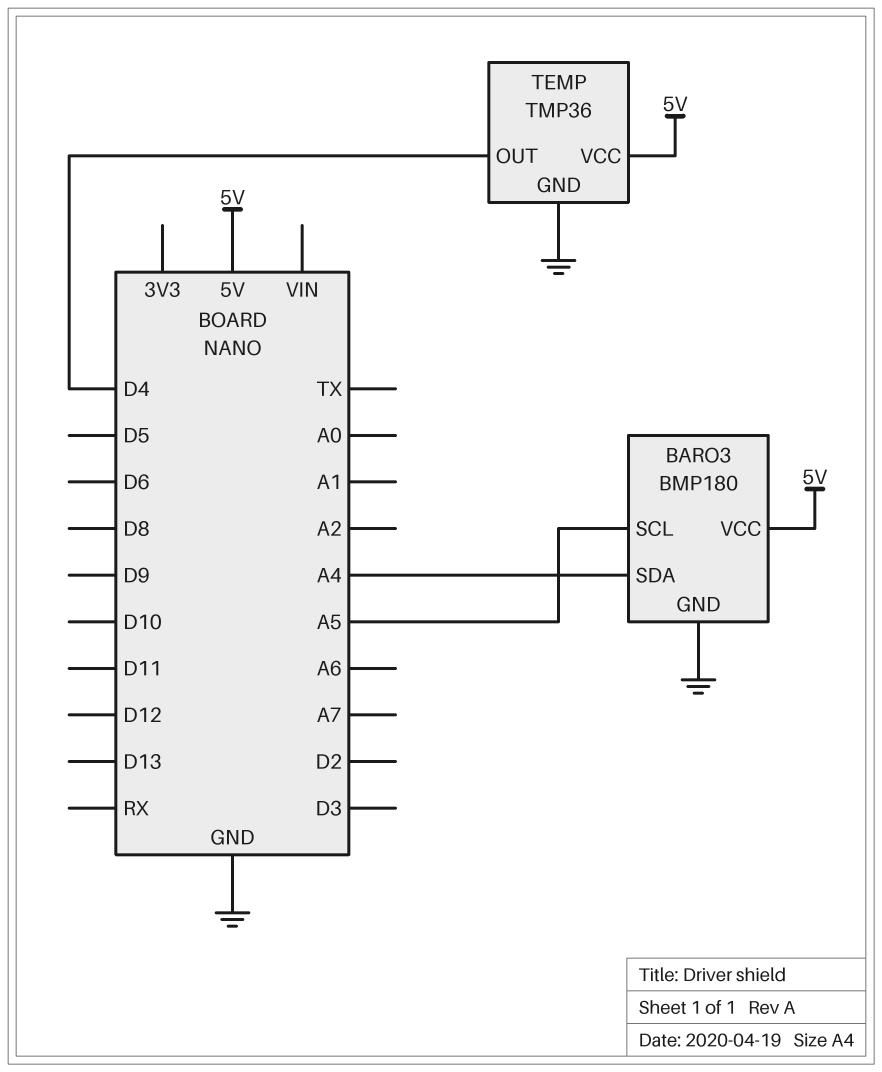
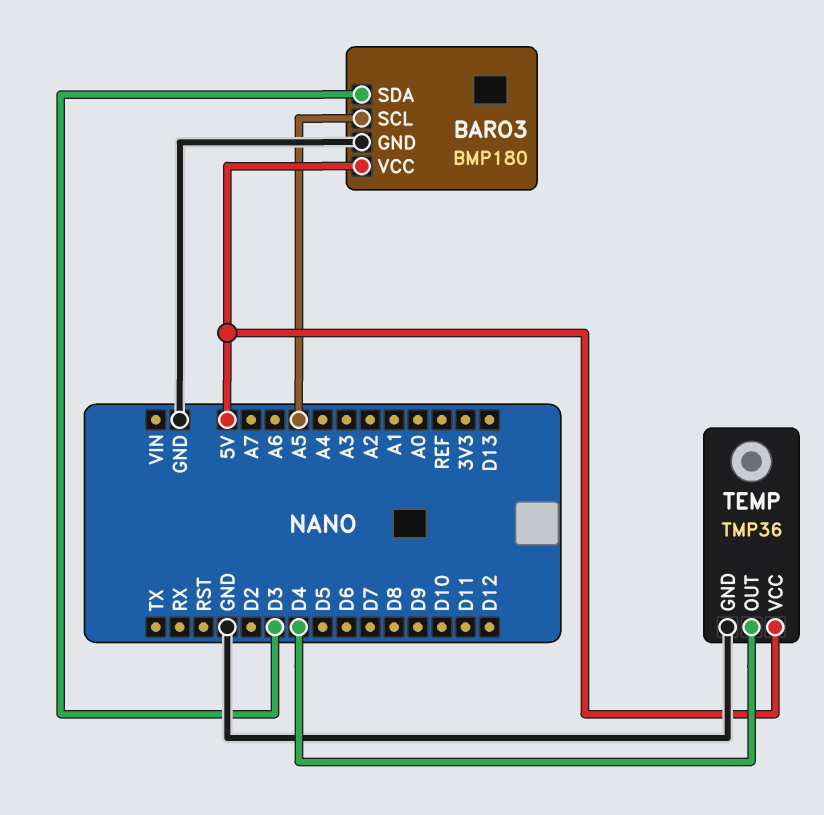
BARO3 pin SDA: A4 -> D3

